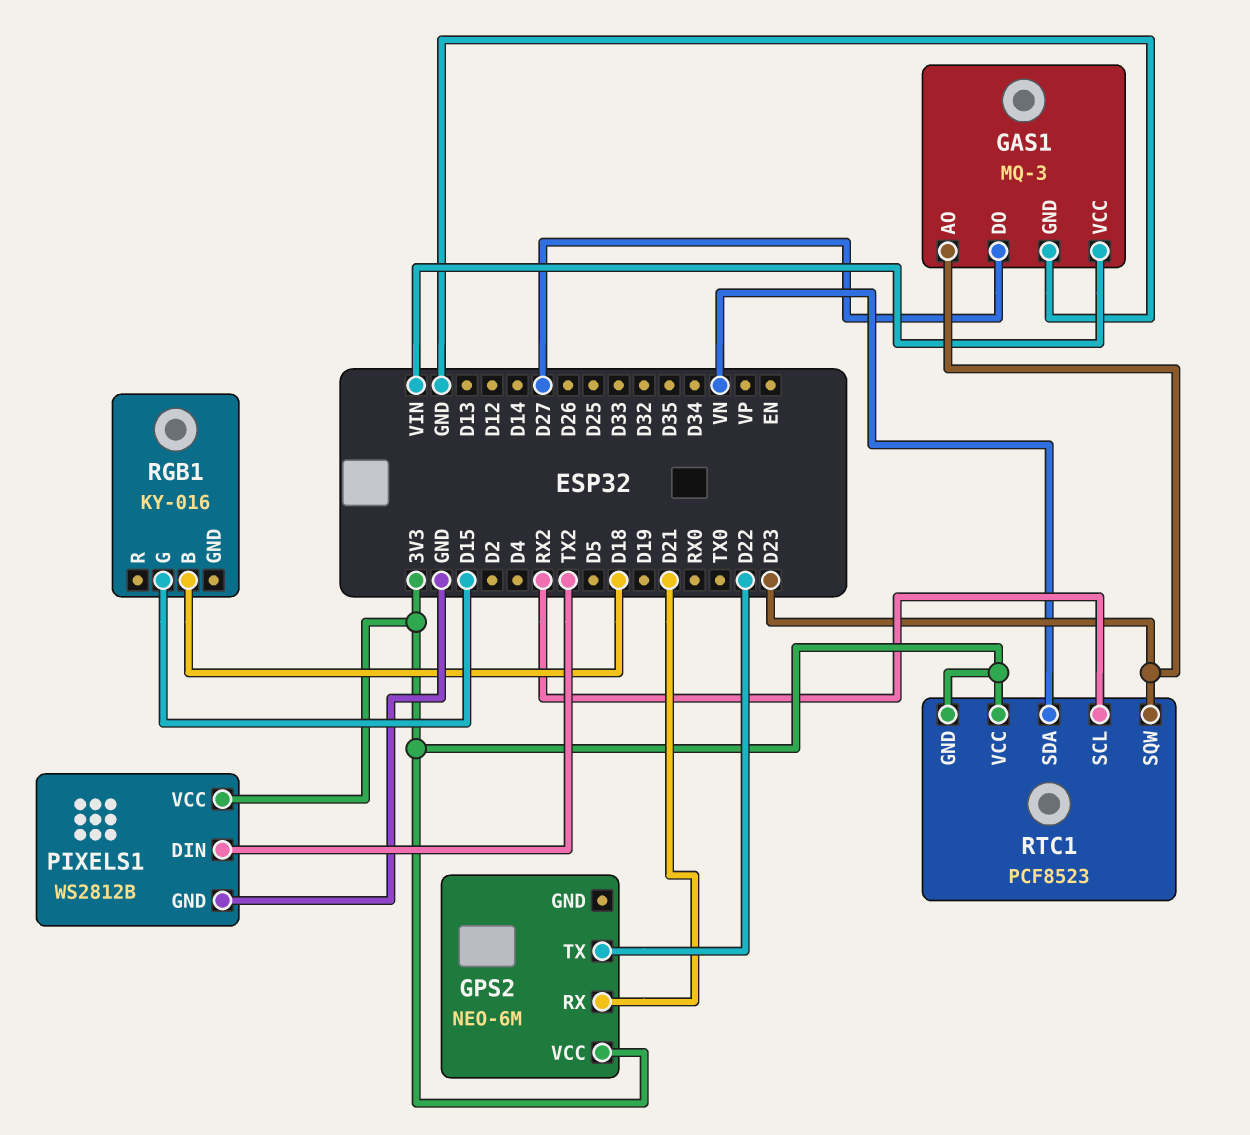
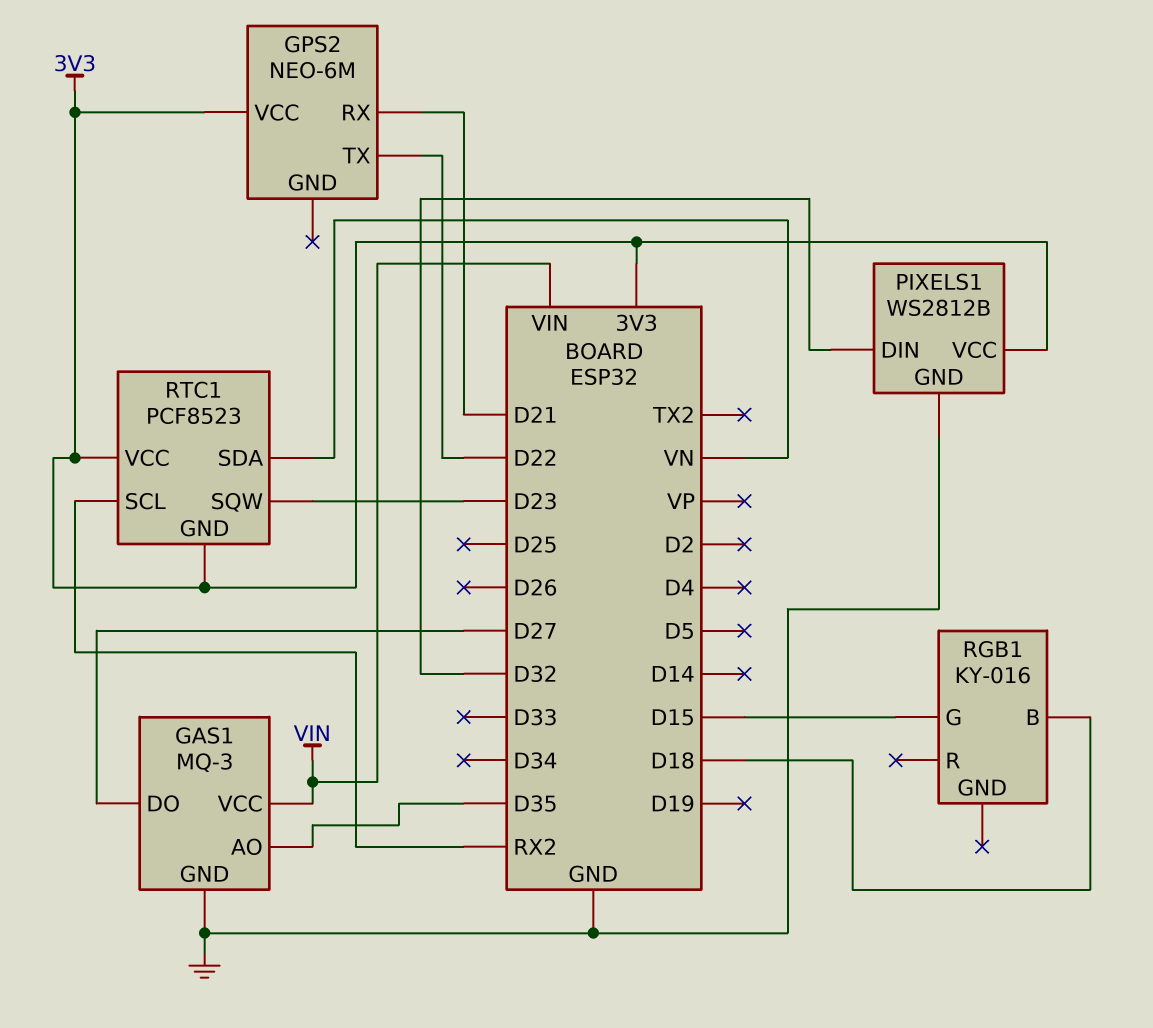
GAS1 pin AO: D23 -> D35
PIXELS1 pin DIN: TX2 -> D32

